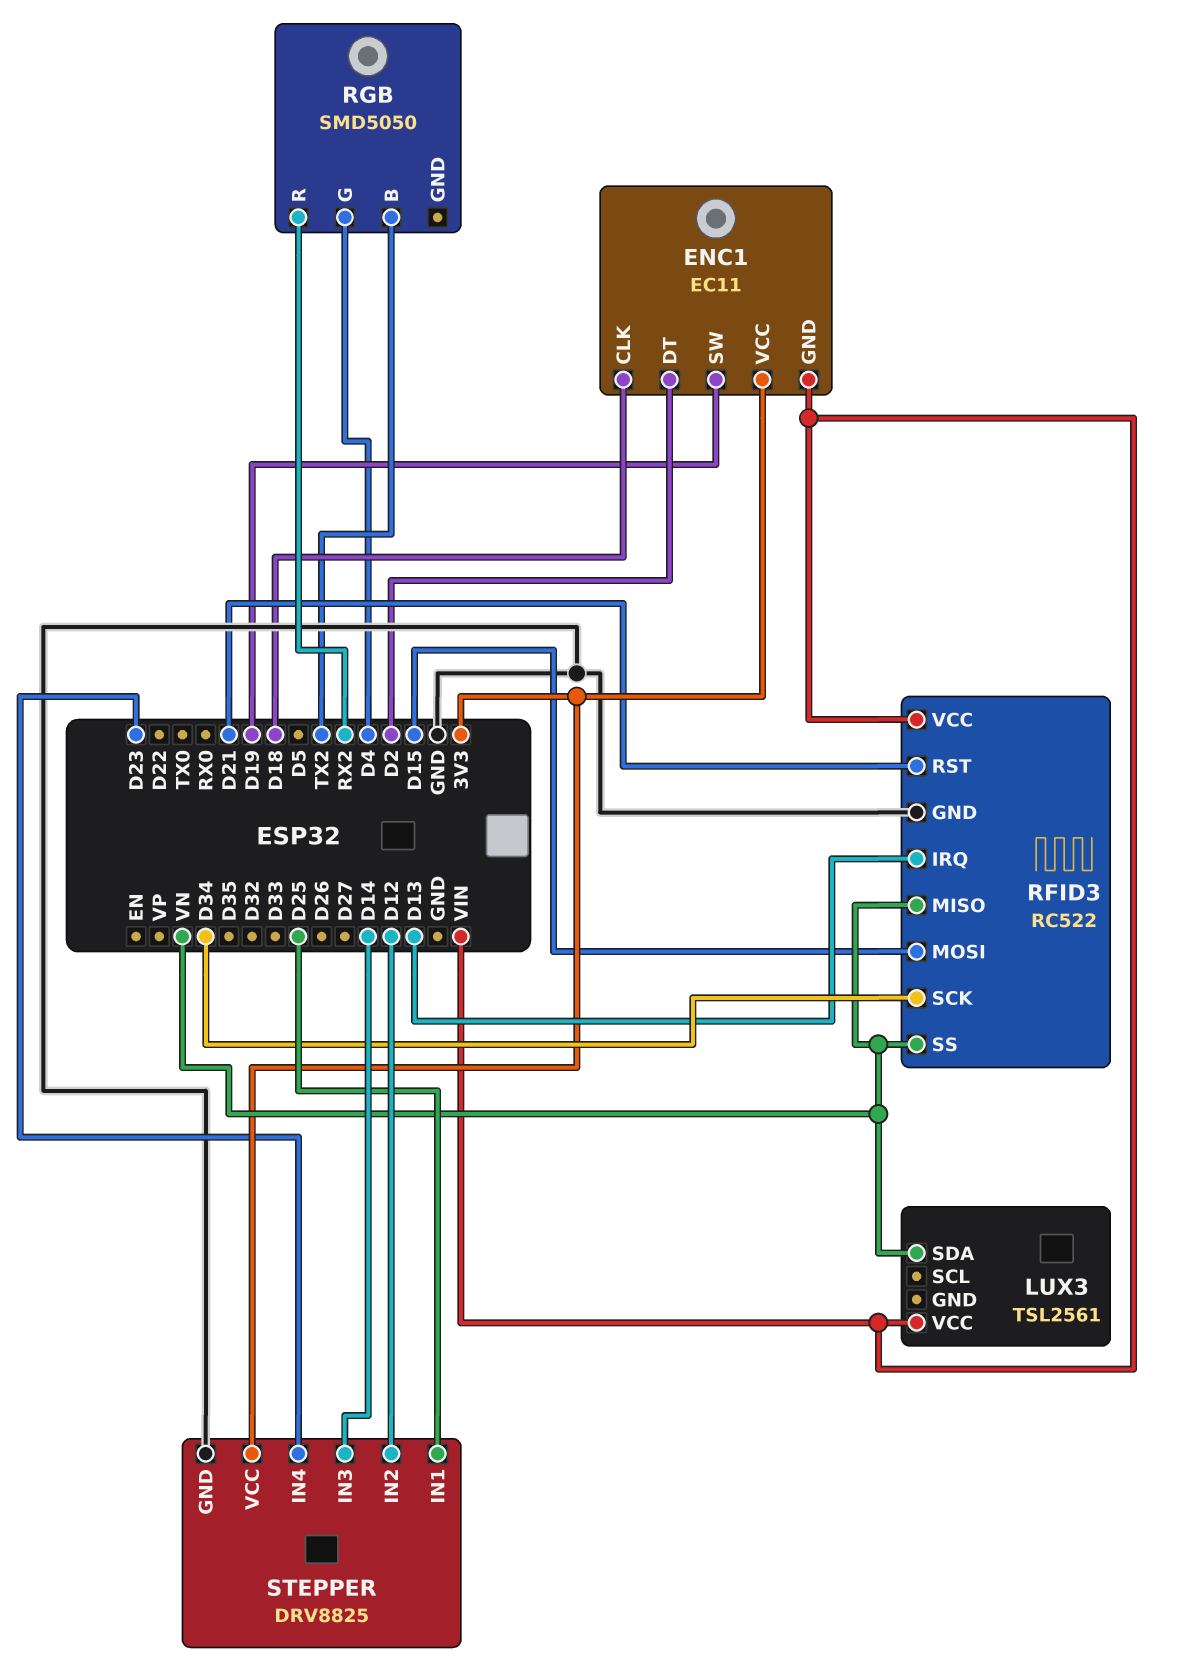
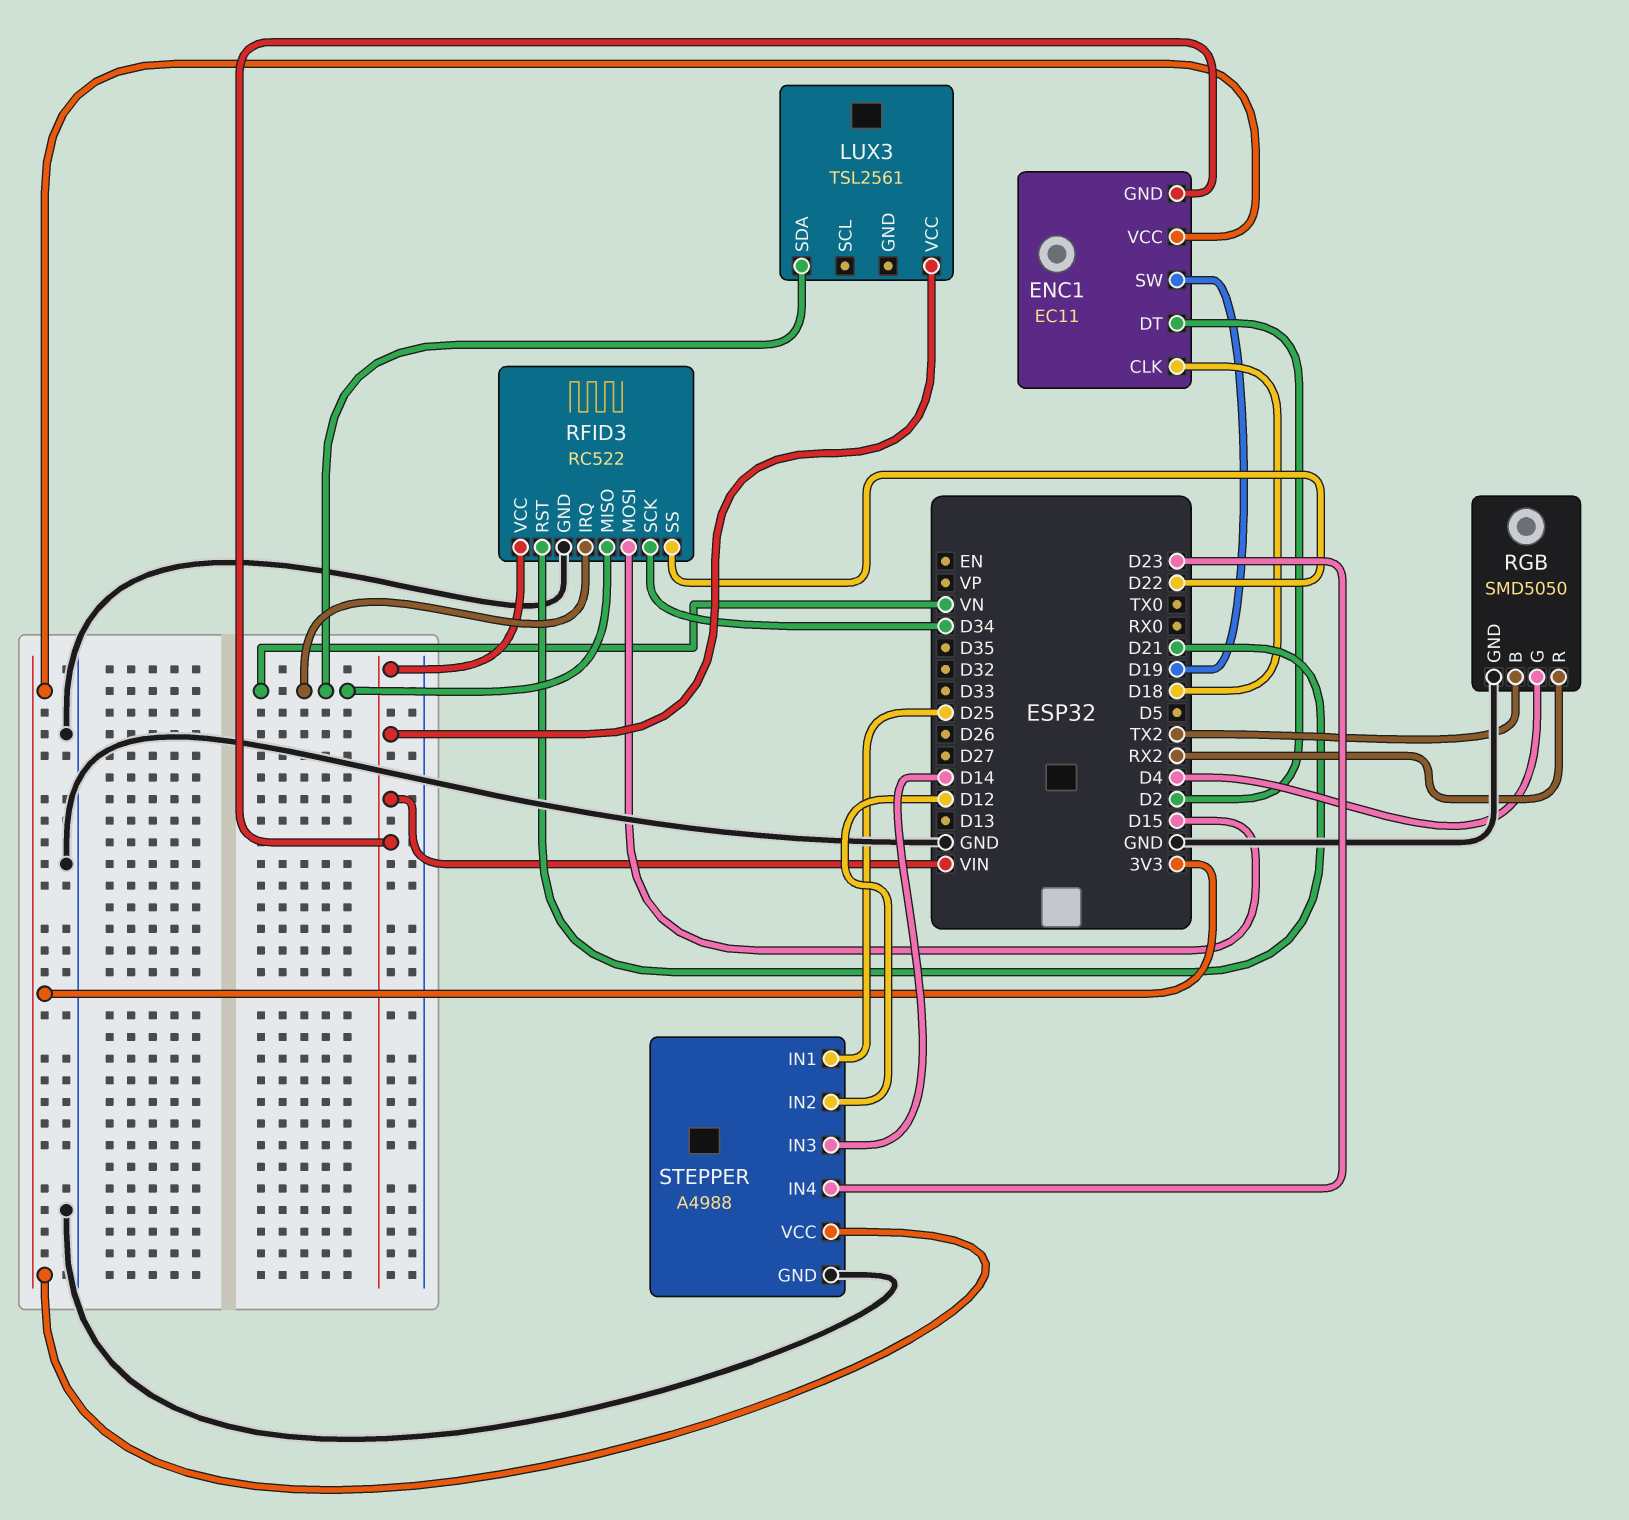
RFID3 pin IRQ: D13 -> VN
RFID3 pin SS: VN -> D22
RGB pin GND: none -> GND
STEPPER: DRV8825 -> A4988

